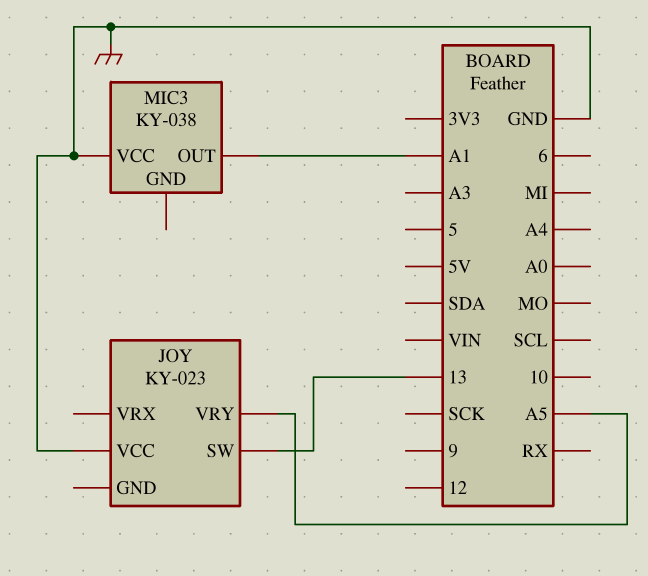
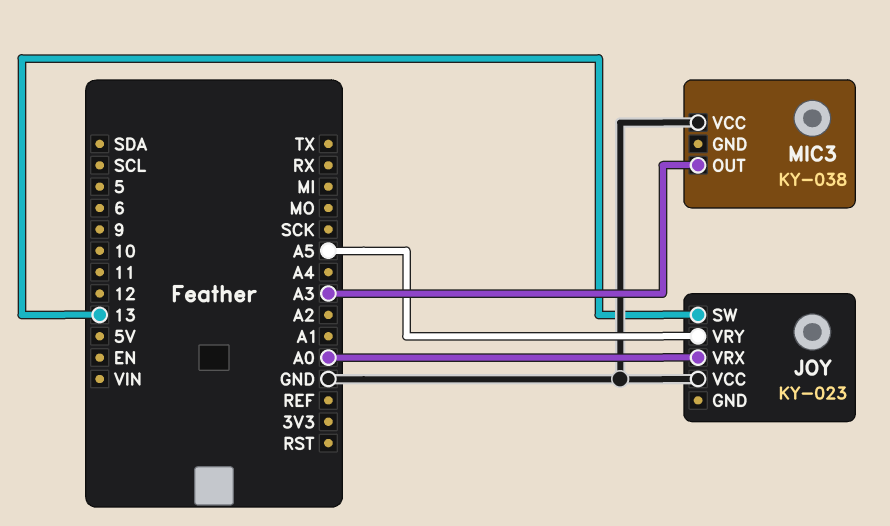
JOY pin VRX: none -> A0
MIC3 pin OUT: A1 -> A3

